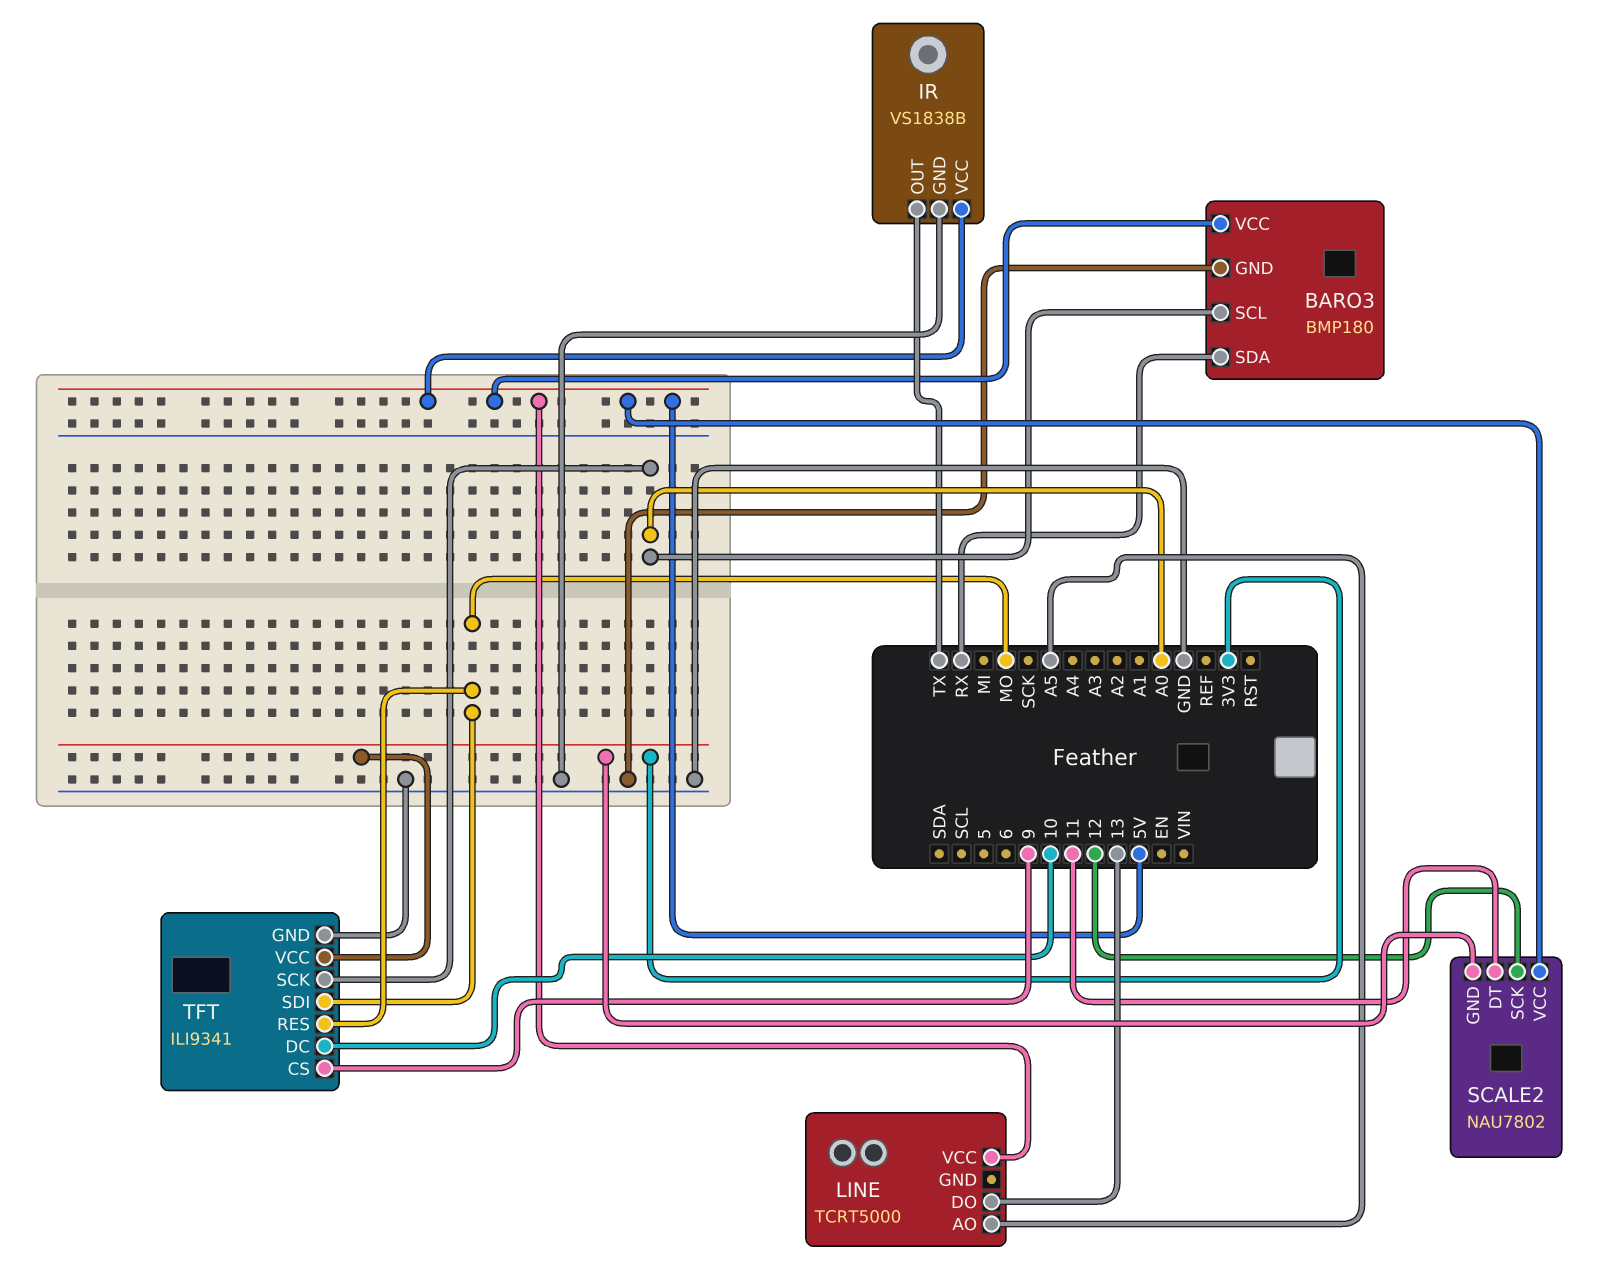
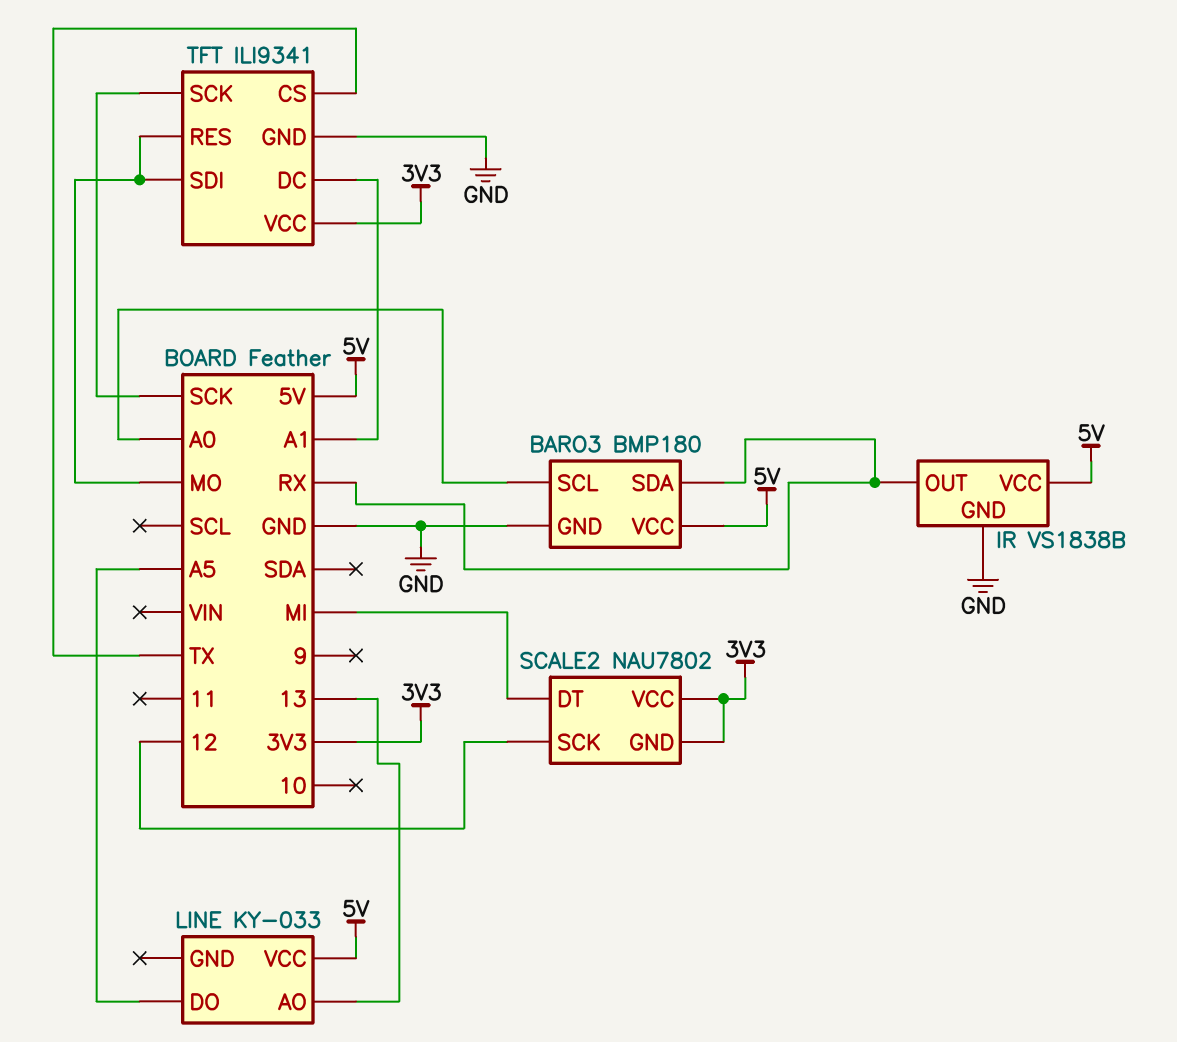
IR pin OUT: TX -> RX
LINE: TCRT5000 -> KY-033
LINE pin AO: A5 -> 13
LINE pin DO: 13 -> A5
SCALE2 pin DT: 11 -> MI
SCALE2 pin VCC: 5V -> 3V3
TFT pin CS: 9 -> TX
TFT pin DC: 10 -> A1
TFT pin SCK: A0 -> SCK

